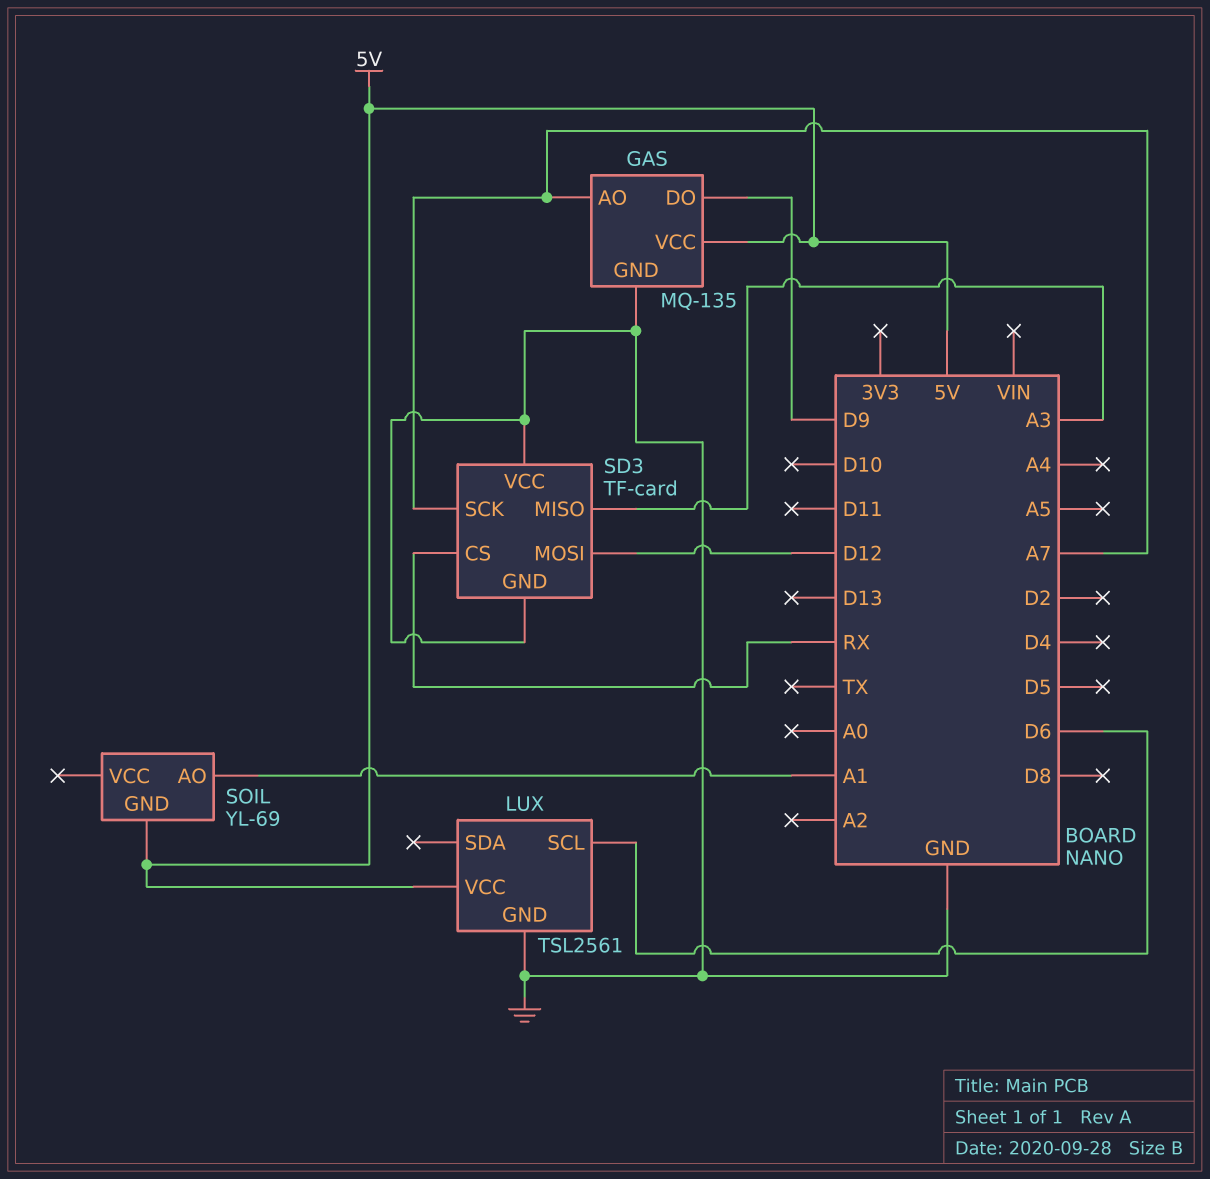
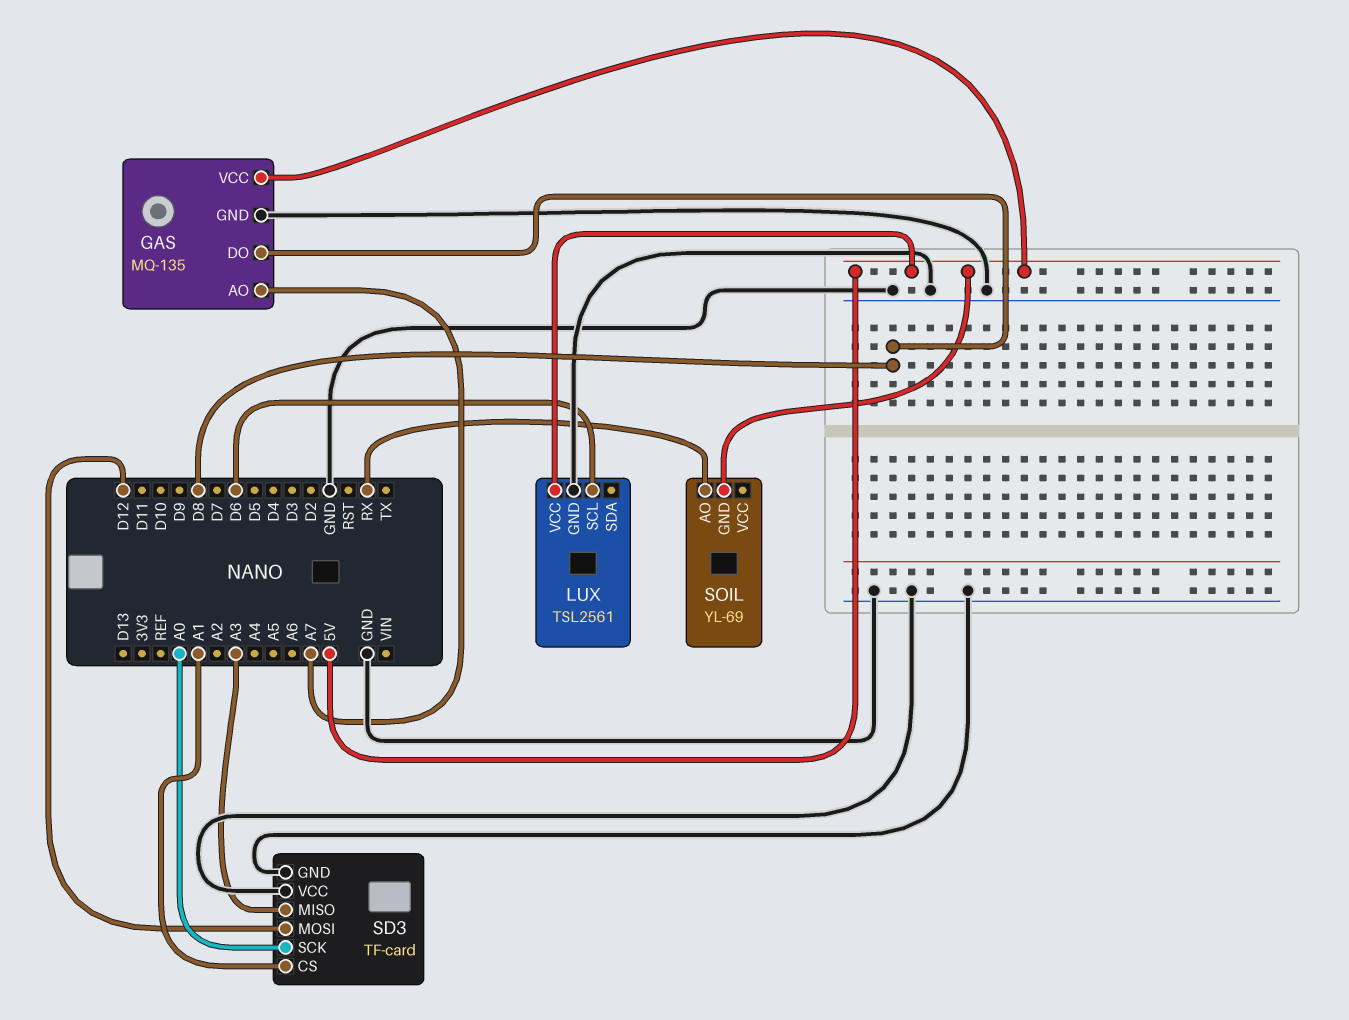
GAS pin DO: D9 -> D8
SD3 pin CS: RX -> A1
SD3 pin SCK: A7 -> A0
SOIL pin AO: A1 -> RX

